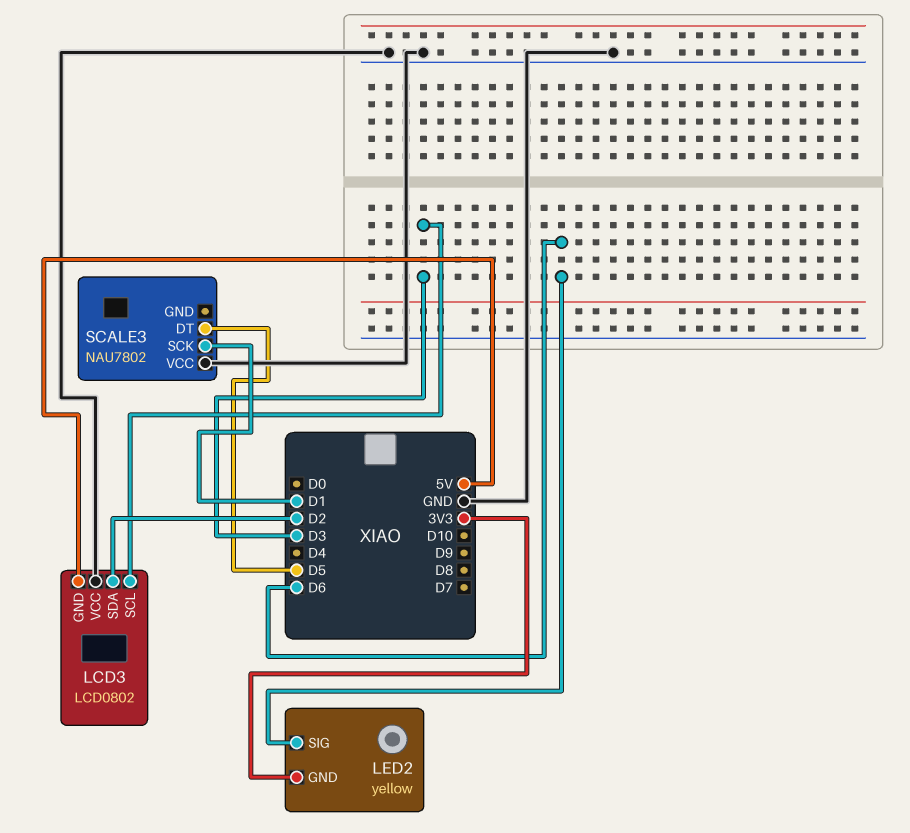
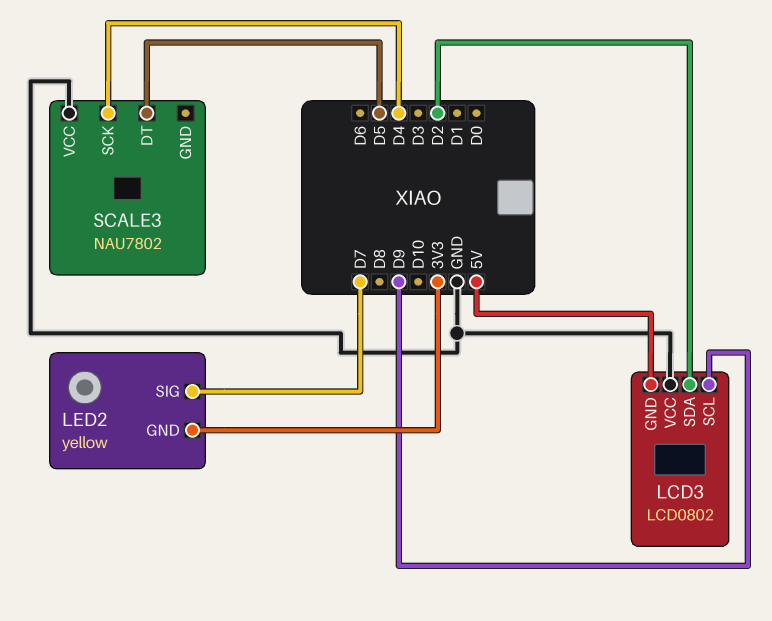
LCD3 pin SCL: D3 -> D9
LED2 pin SIG: D6 -> D7
SCALE3 pin SCK: D1 -> D4

